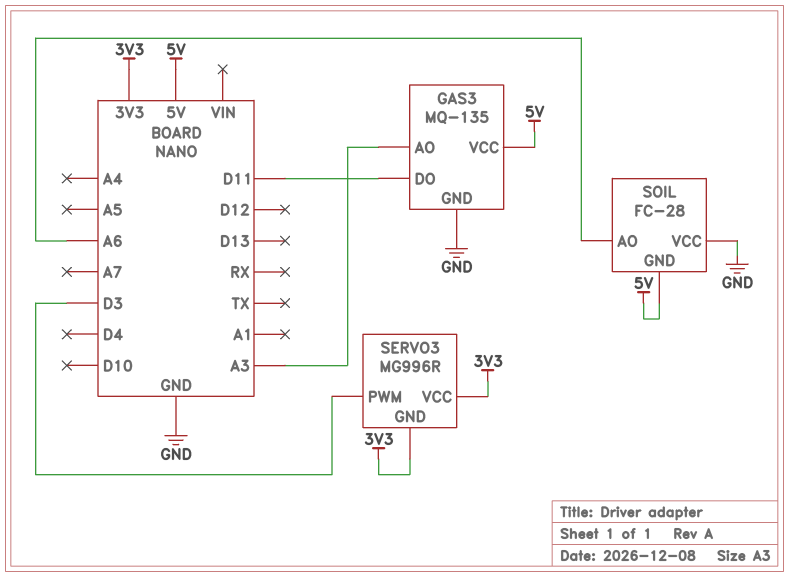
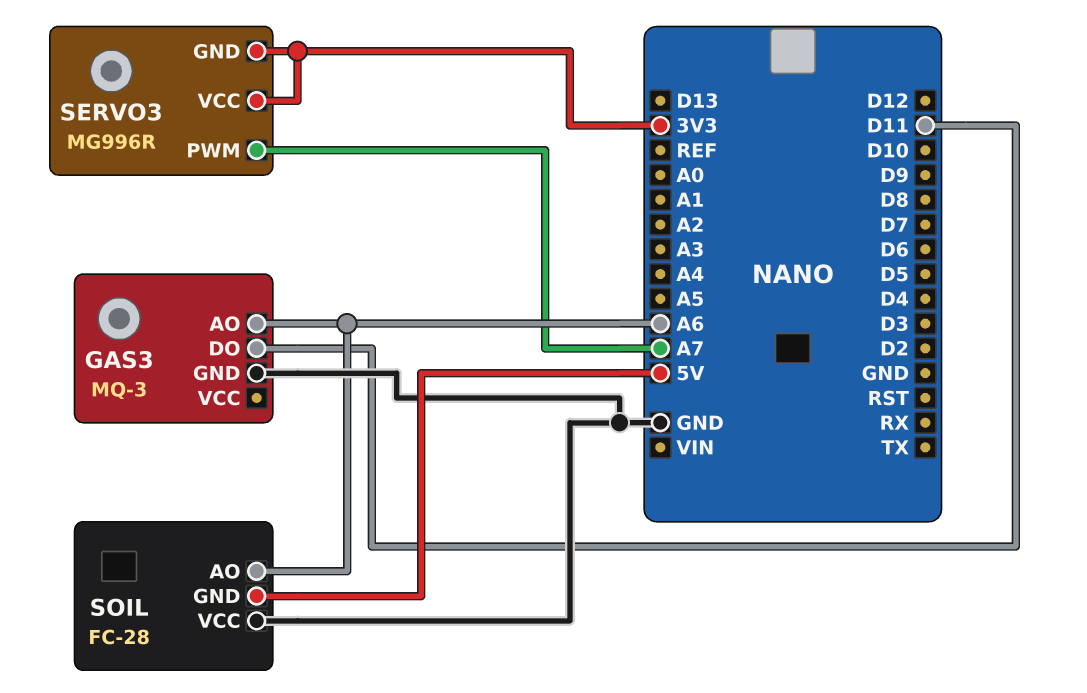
GAS3: MQ-135 -> MQ-3
GAS3 pin AO: A3 -> A6
GAS3 pin VCC: 5V -> none
SERVO3 pin PWM: D3 -> A7

